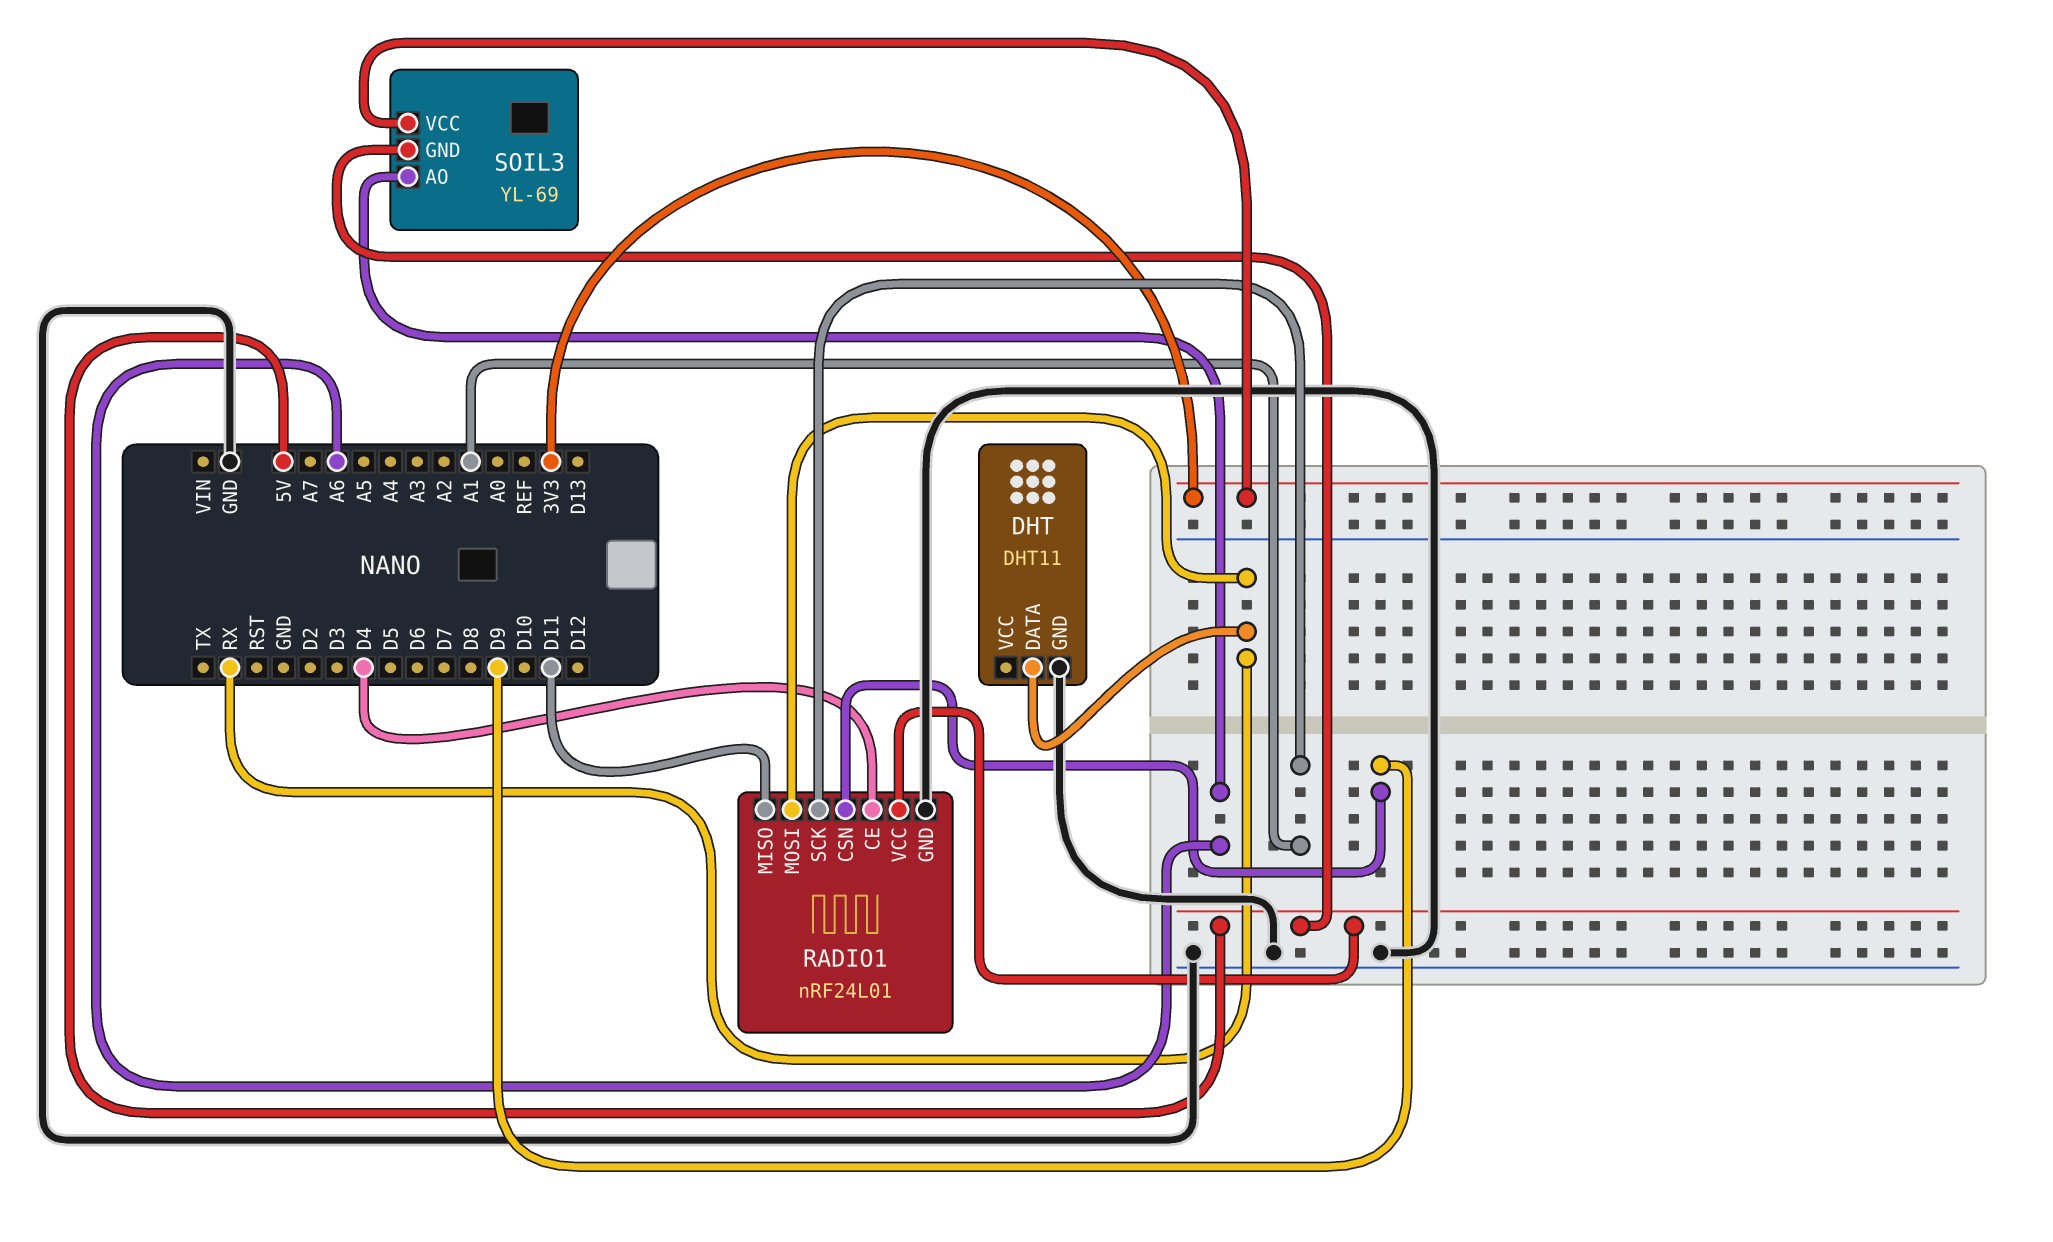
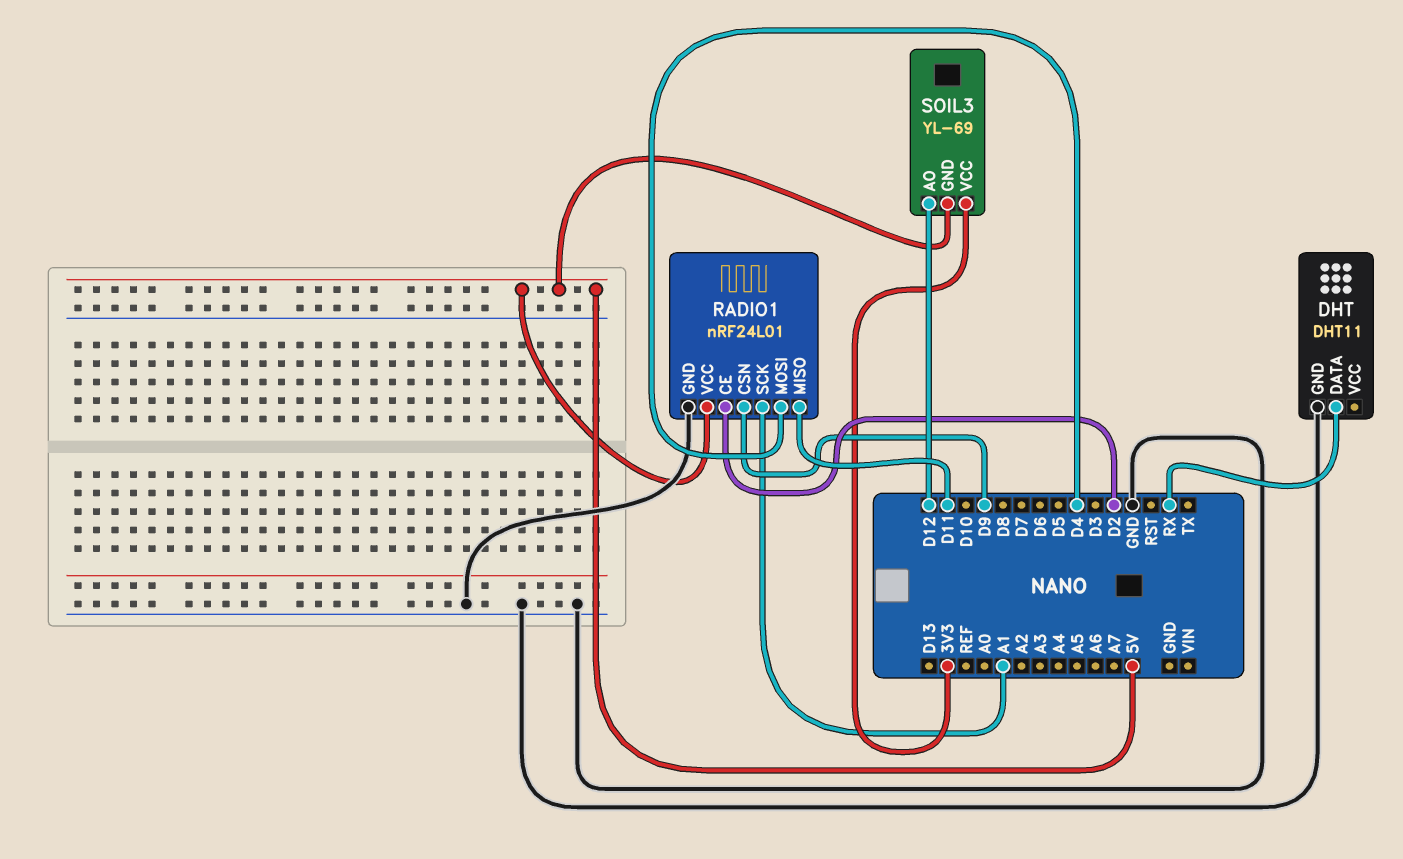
RADIO1 pin CE: D4 -> D2
RADIO1 pin MOSI: RX -> D4
SOIL3 pin AO: A6 -> D12

